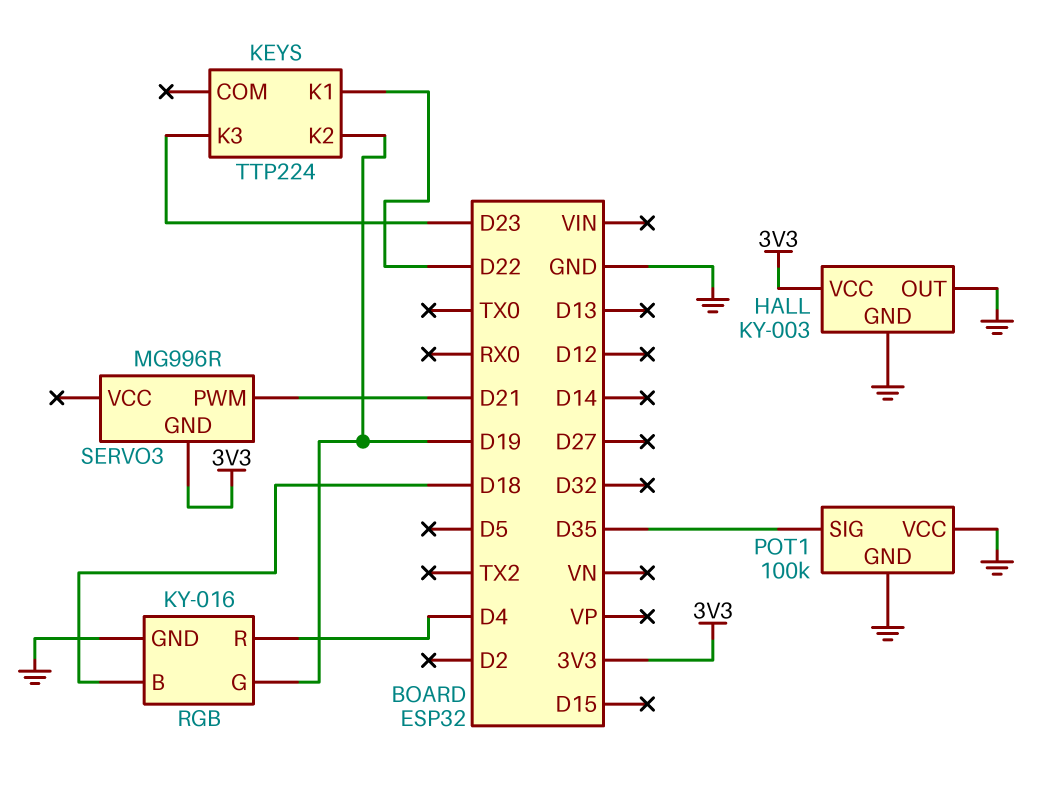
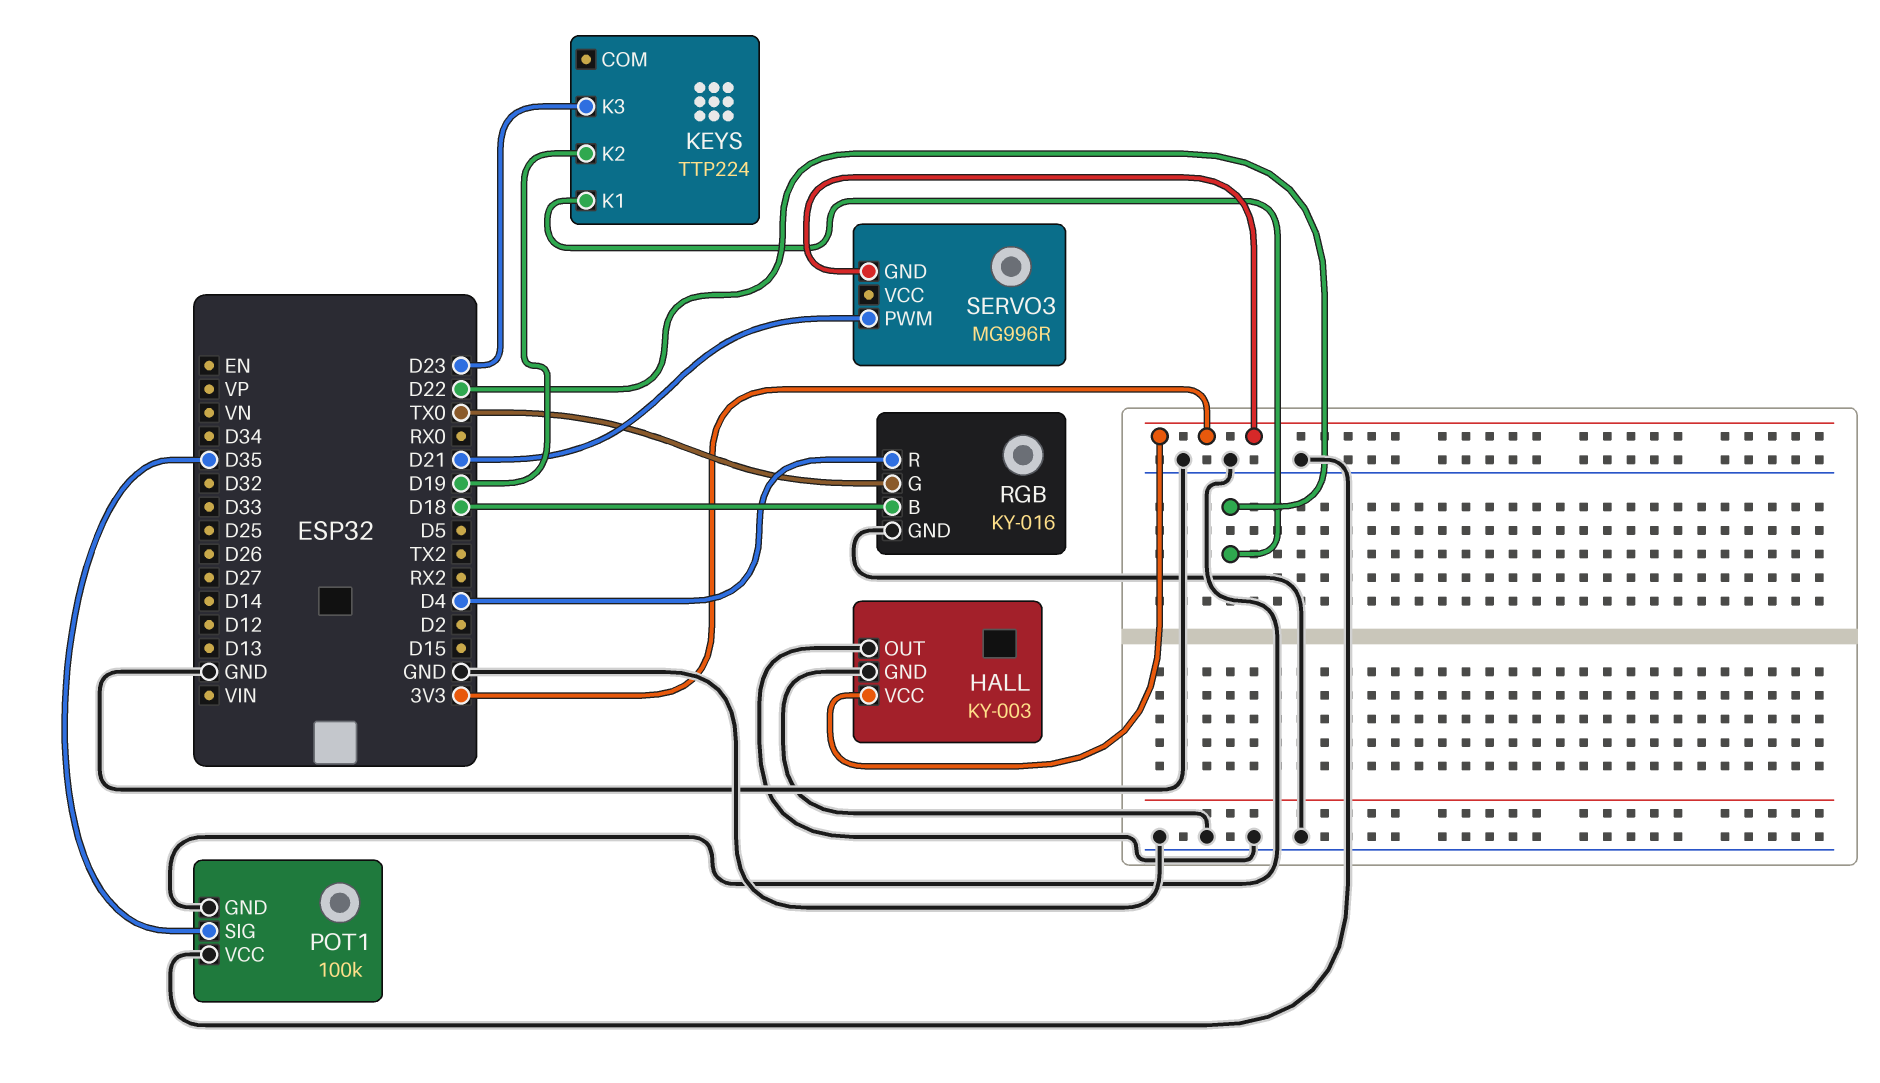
RGB pin G: D19 -> TX0

